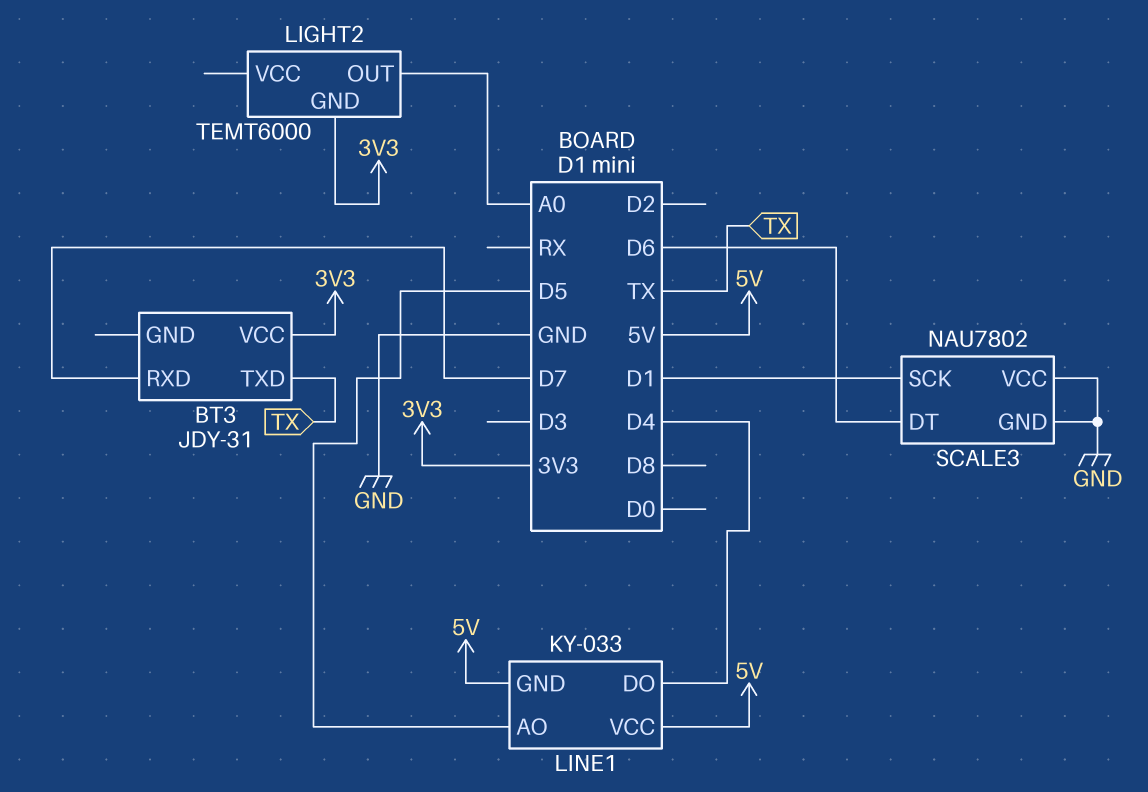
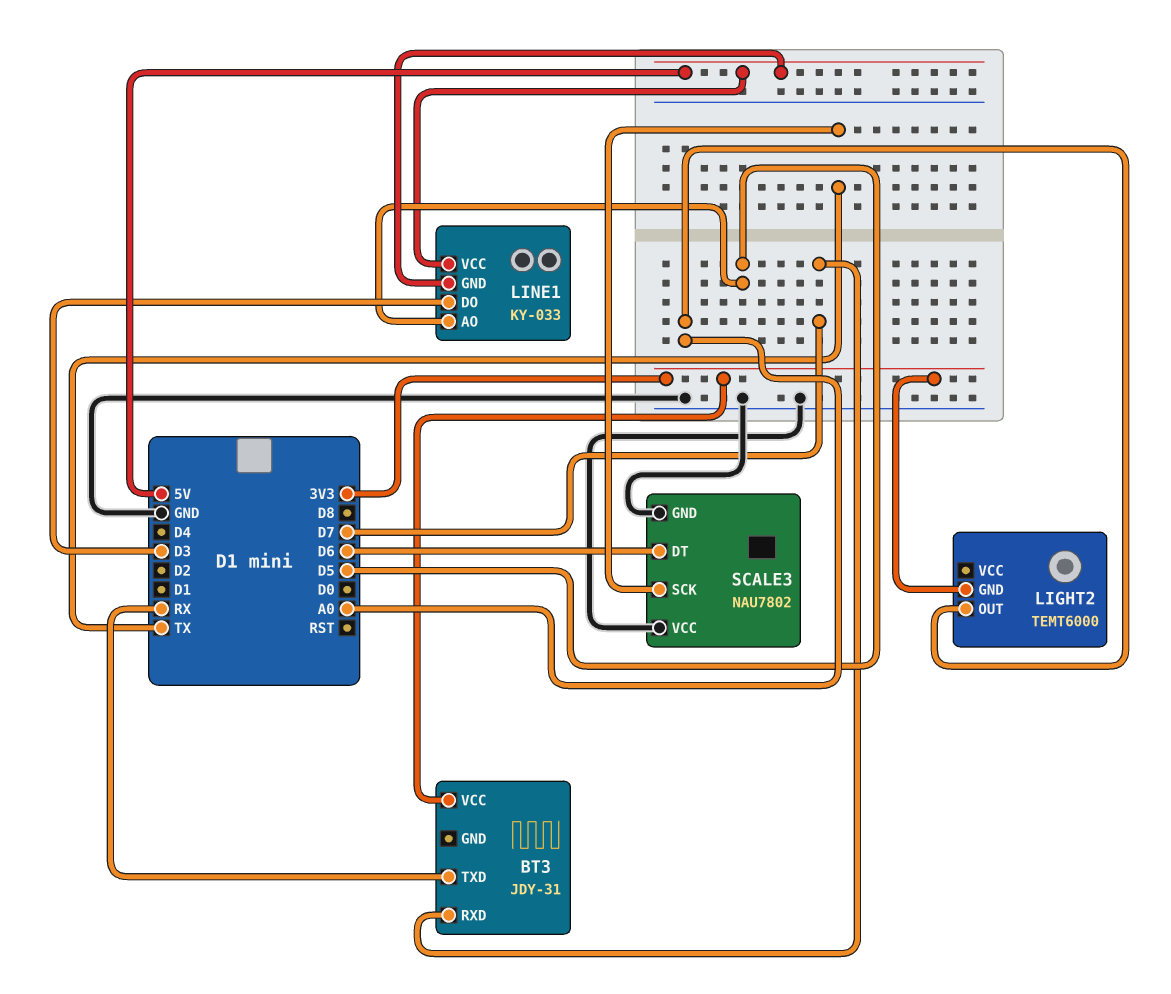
BT3 pin TXD: TX -> RX
LINE1 pin DO: D4 -> D3
SCALE3 pin SCK: D1 -> TX

